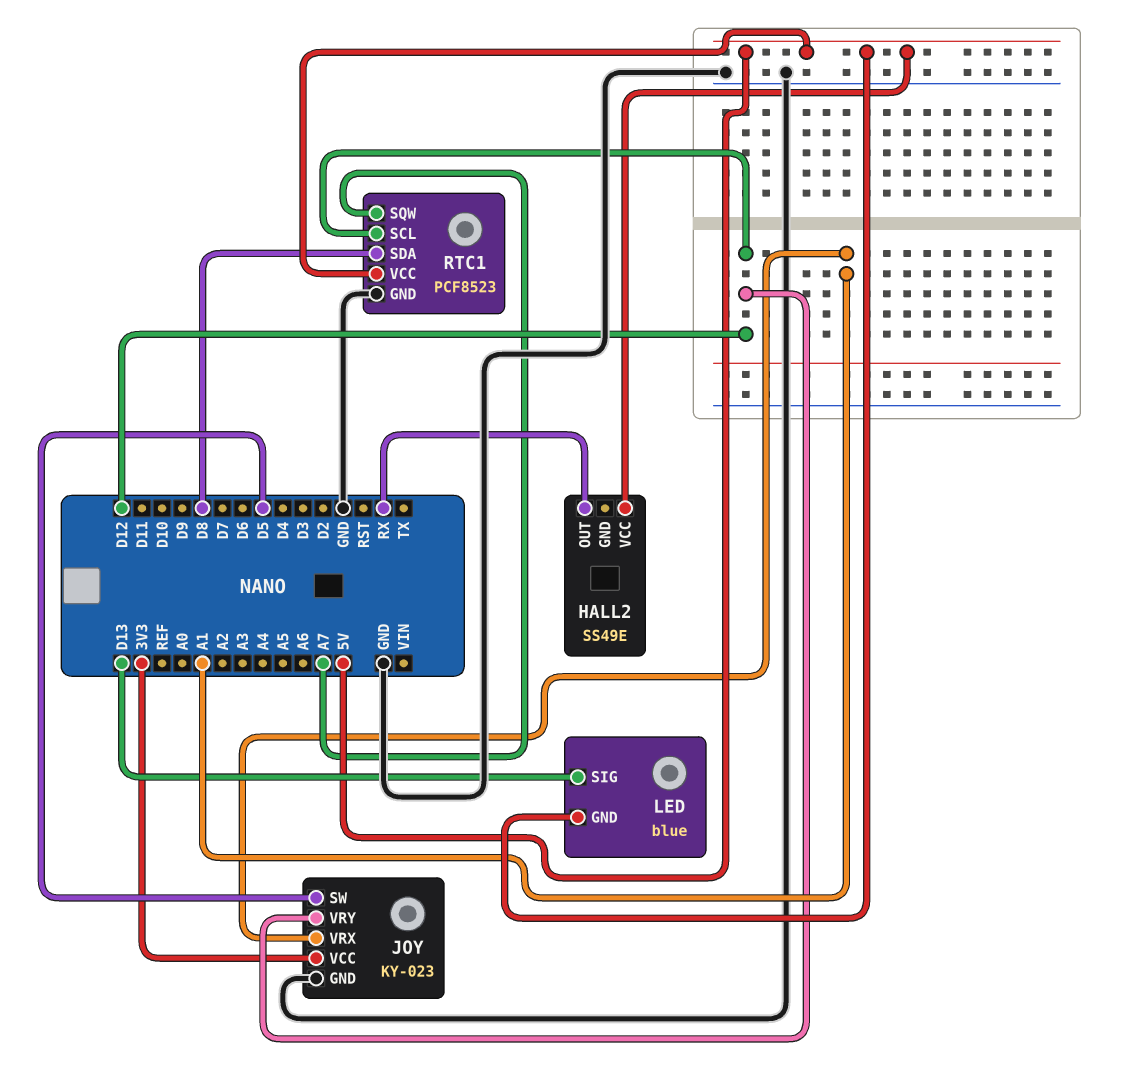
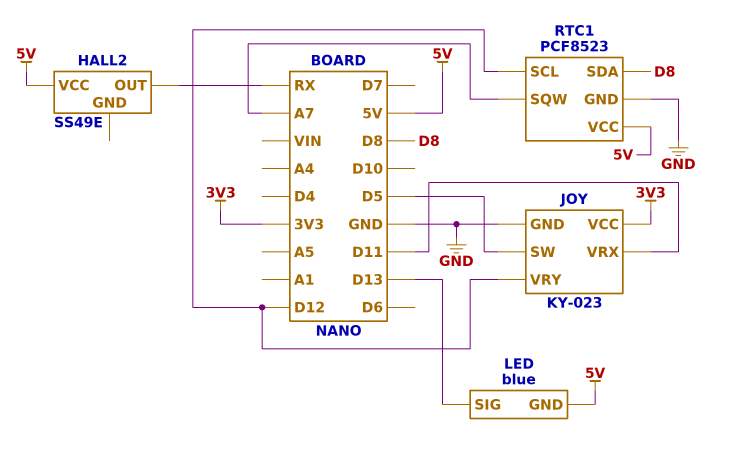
JOY pin VRX: A1 -> D11

